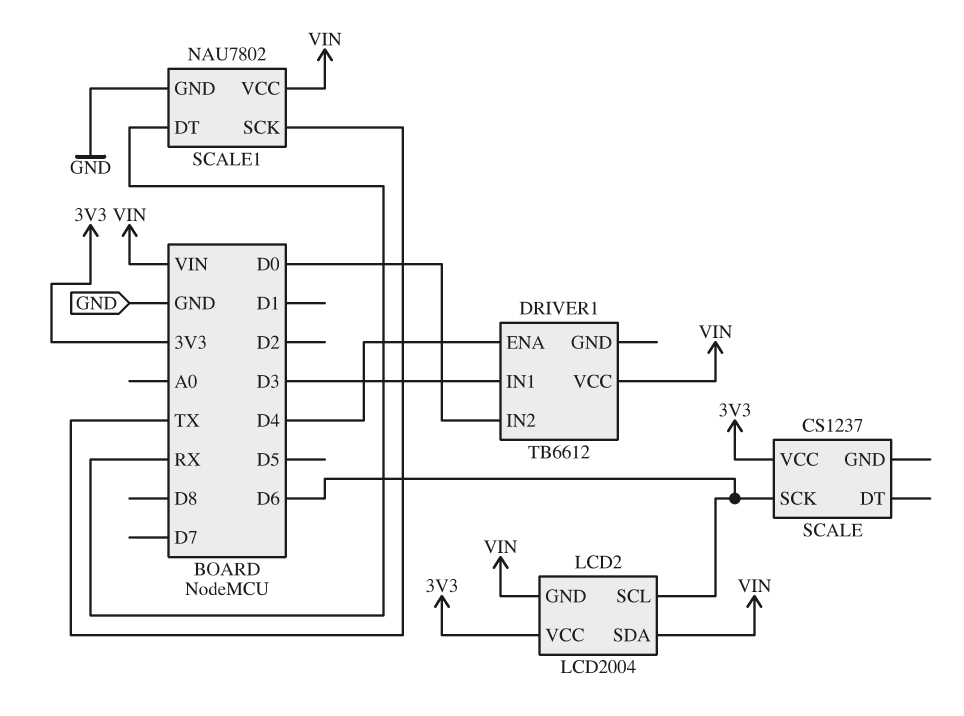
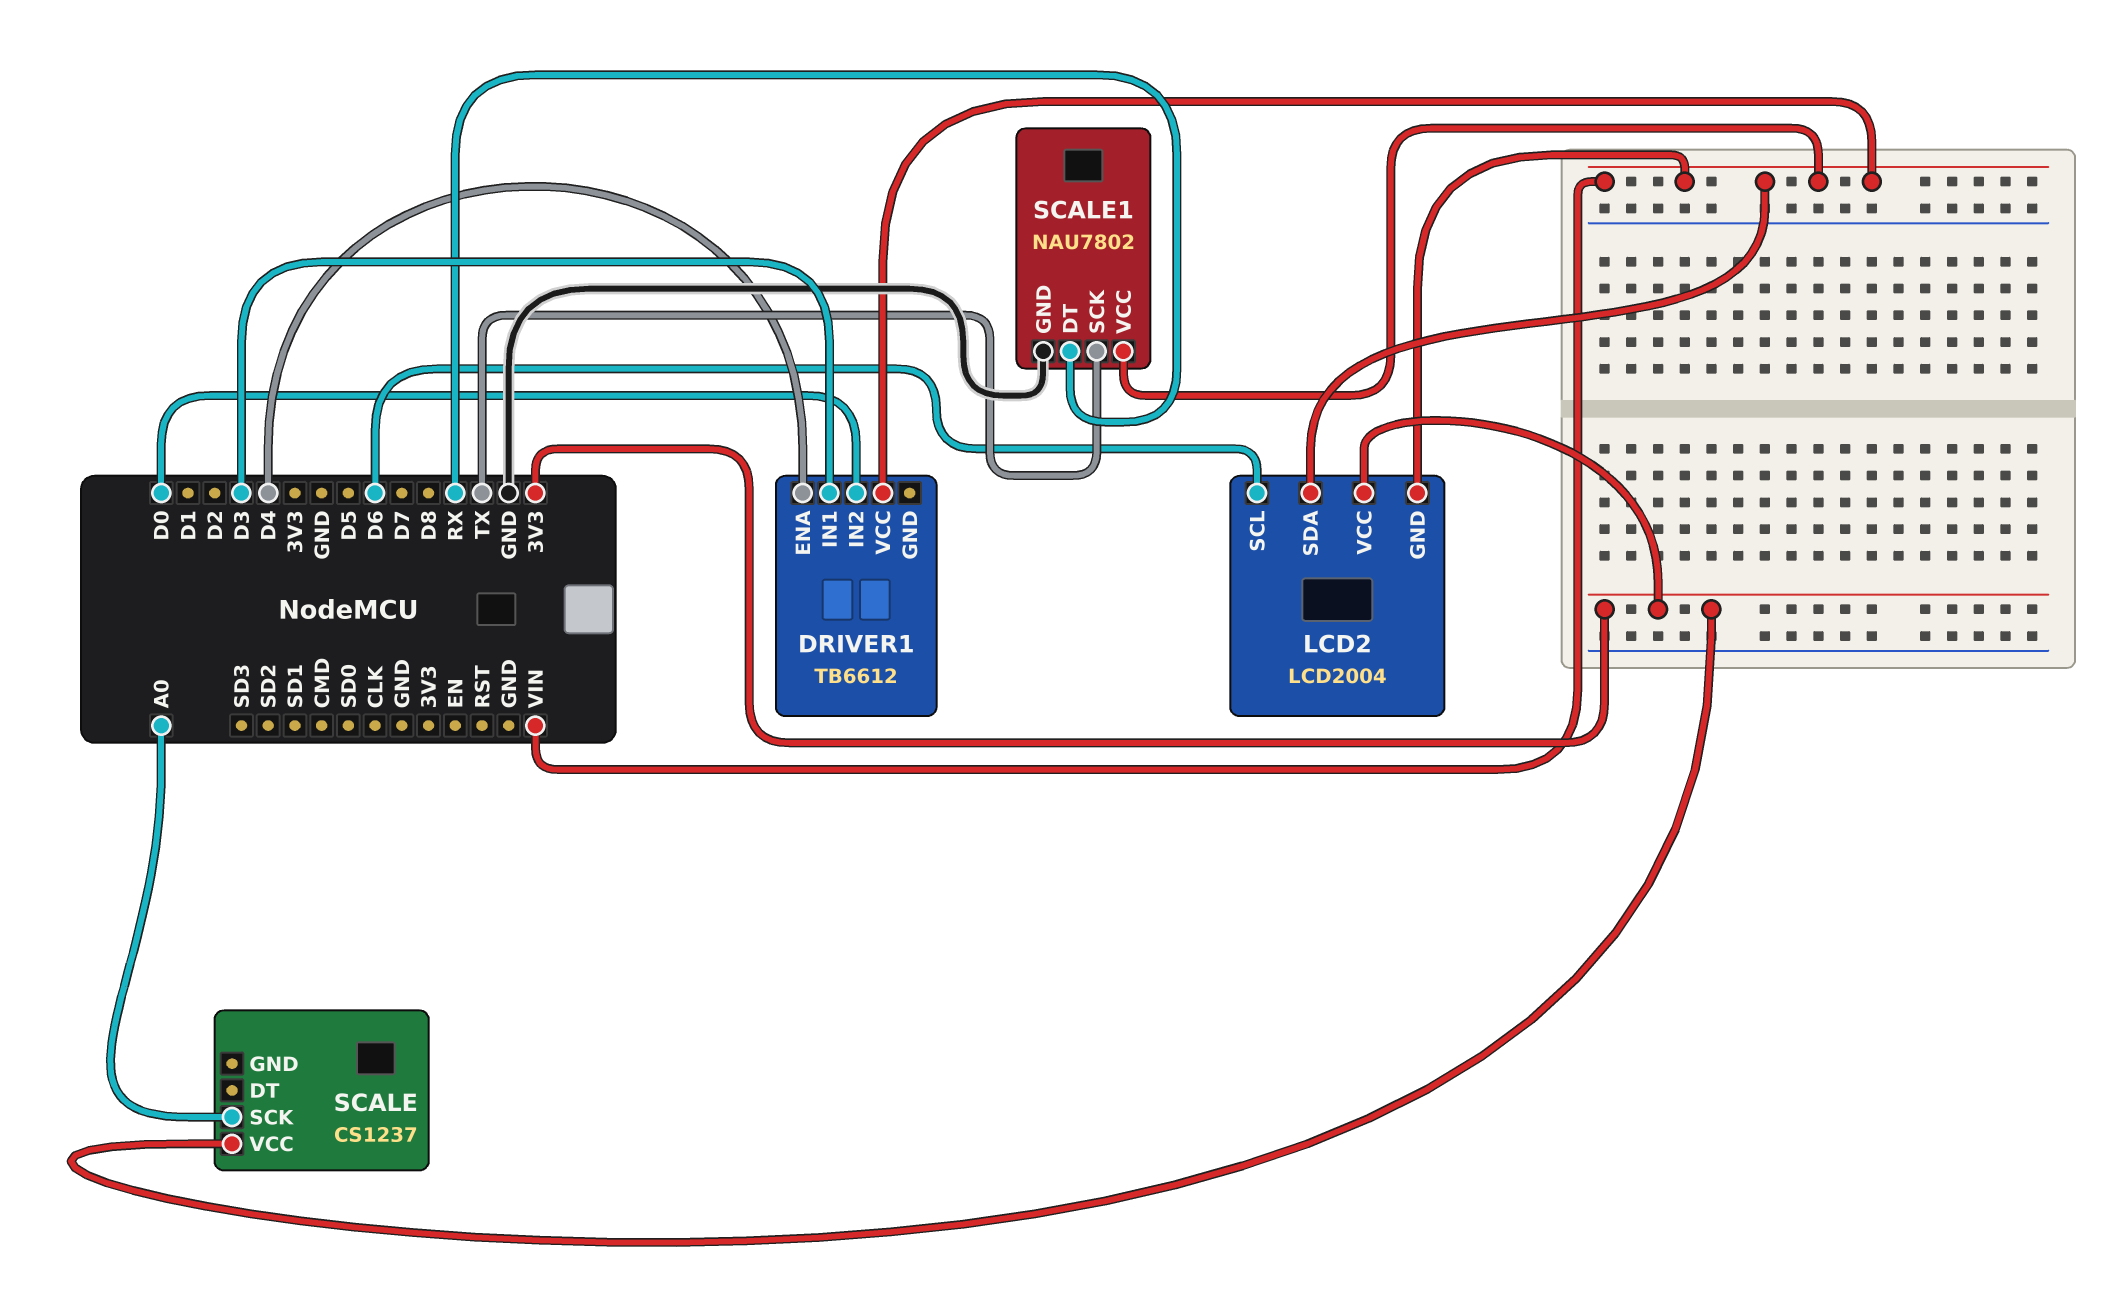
SCALE pin SCK: D6 -> A0

